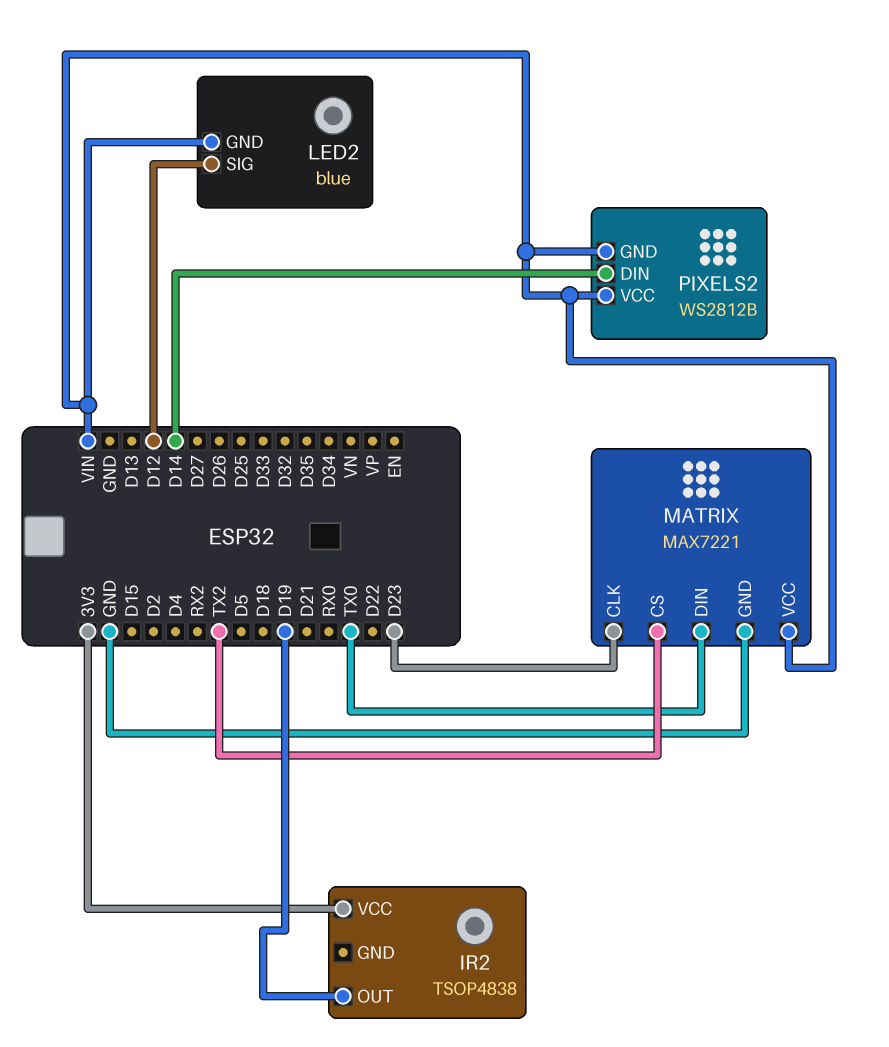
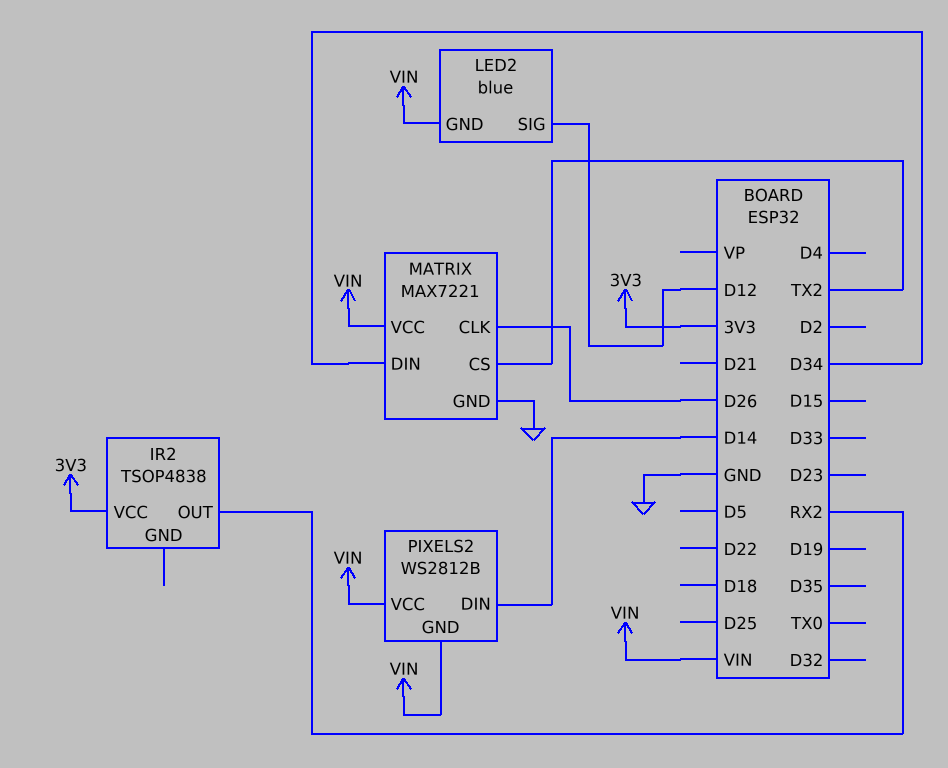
IR2 pin OUT: D19 -> RX2
MATRIX pin CLK: D23 -> D26
MATRIX pin DIN: TX0 -> D34

